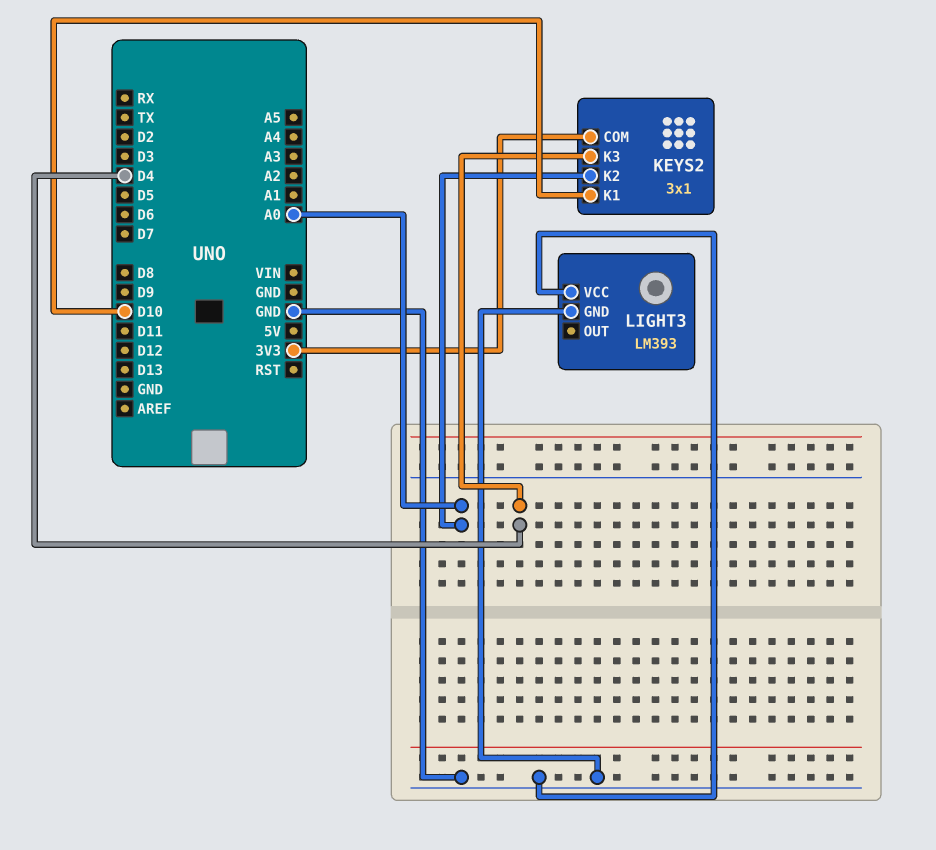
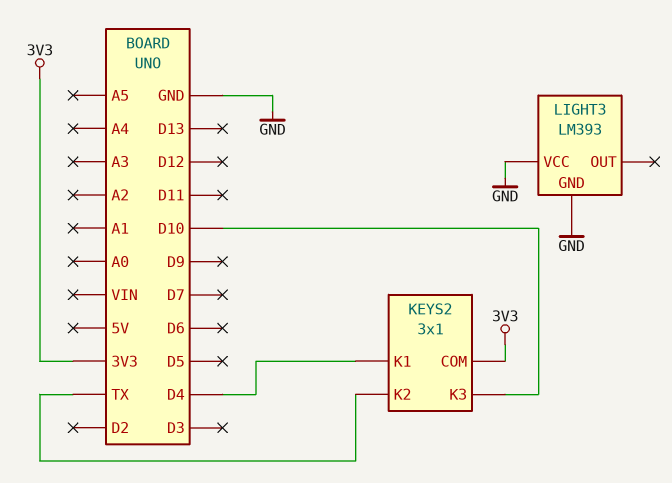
KEYS2 pin K1: D10 -> D4
KEYS2 pin K2: A0 -> TX
KEYS2 pin K3: D4 -> D10

